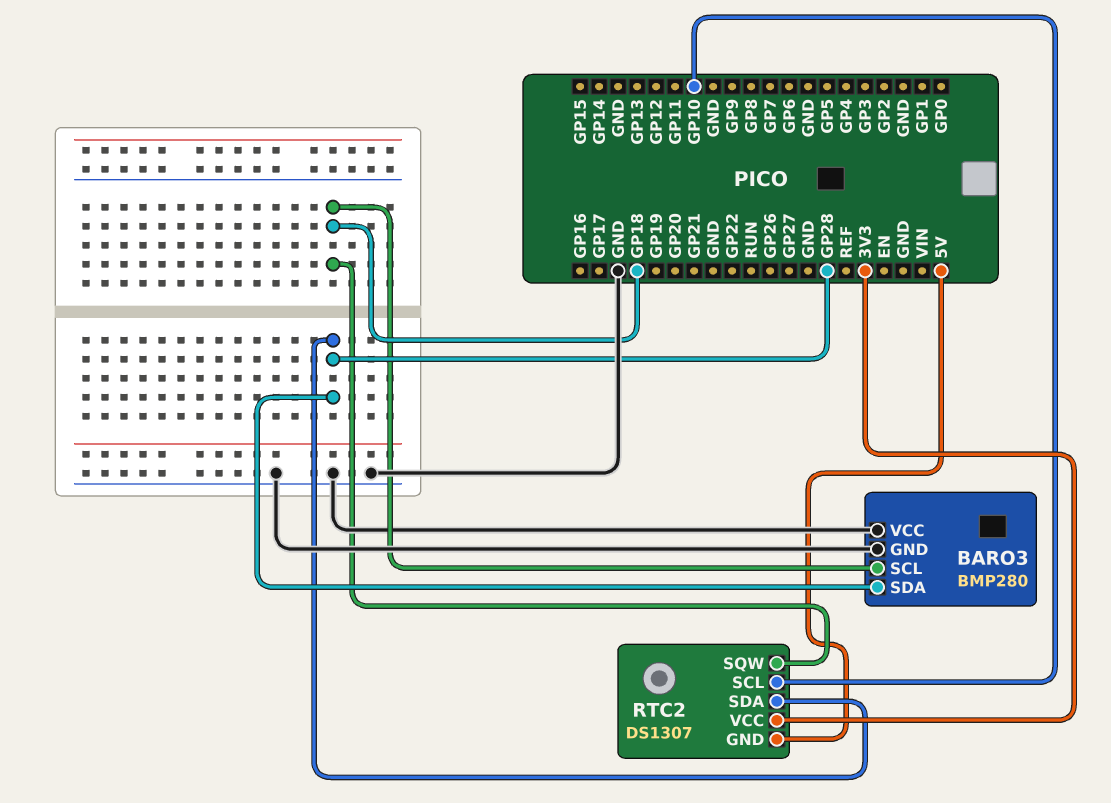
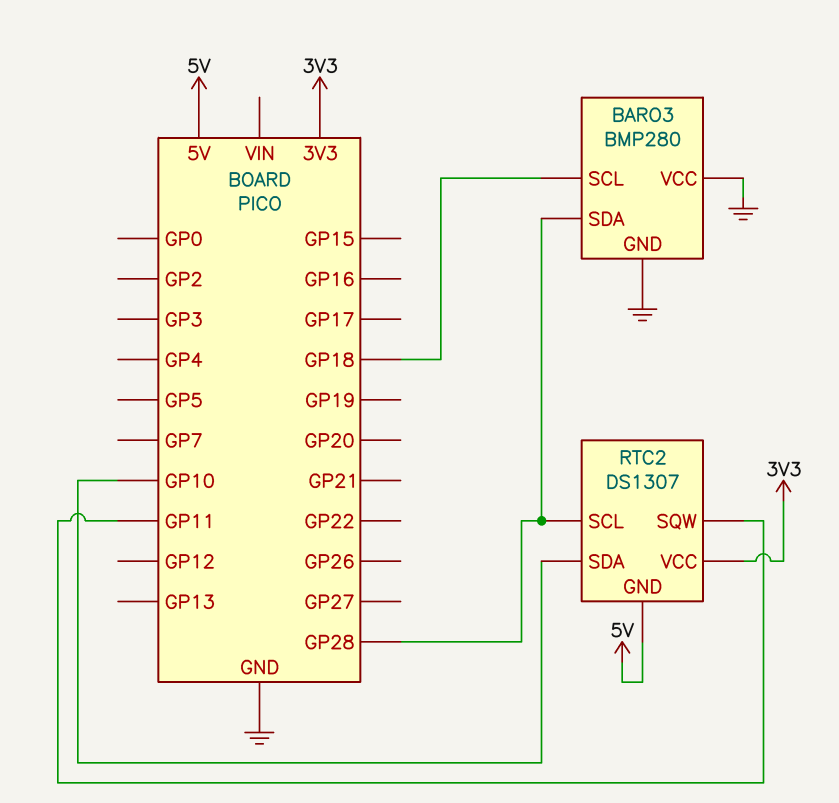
RTC2 pin SCL: GP10 -> GP28
RTC2 pin SDA: GP28 -> GP10
RTC2 pin SQW: GP18 -> GP11

